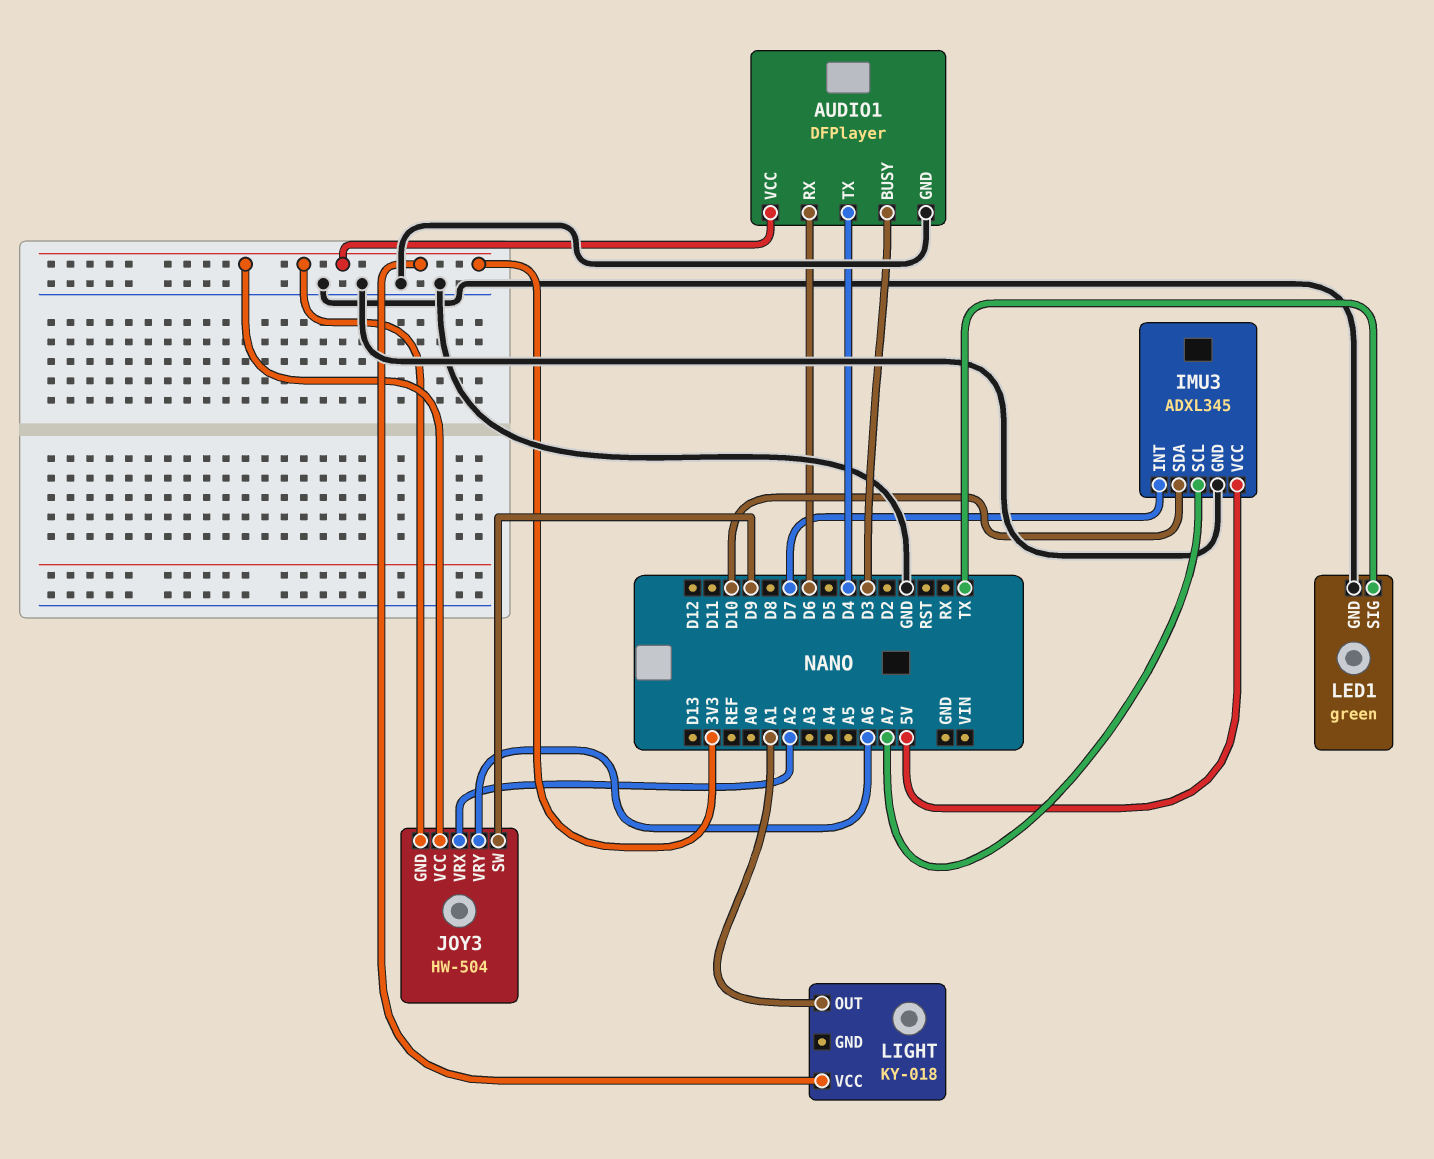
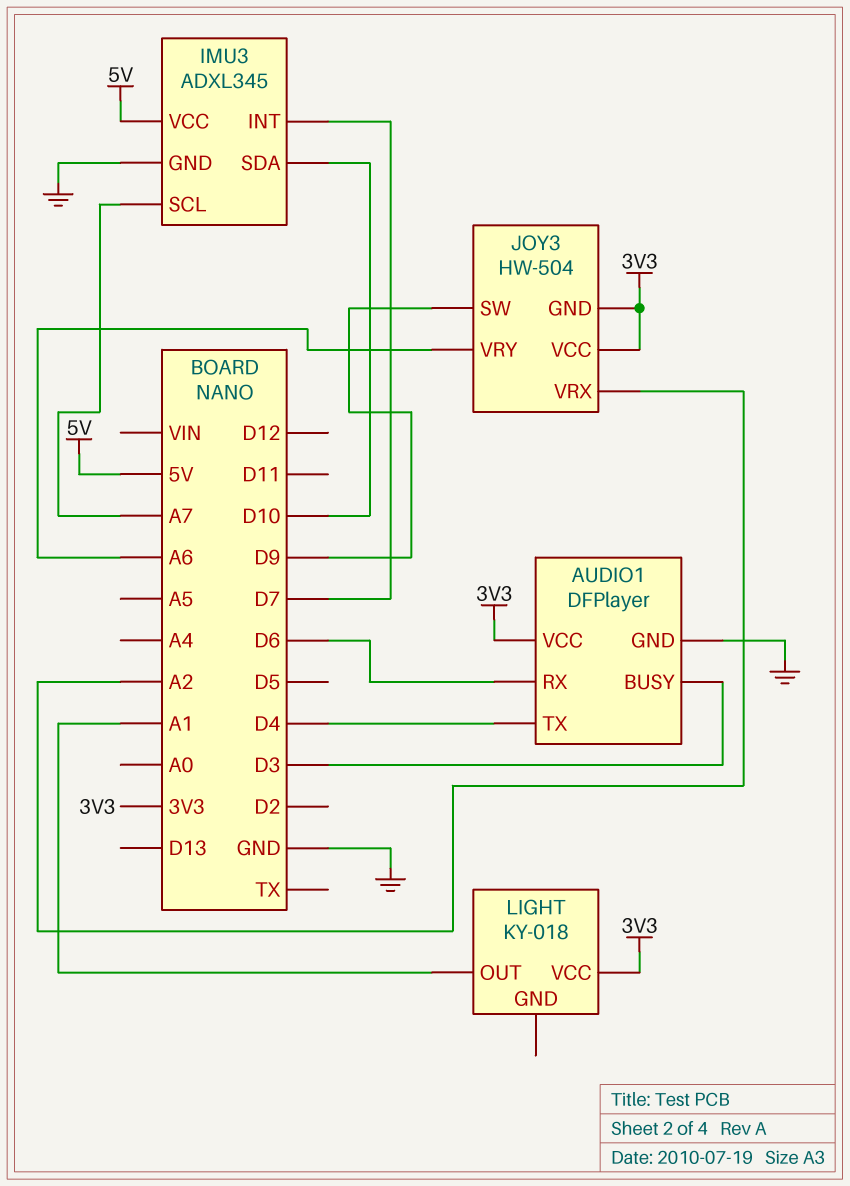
LED1: green -> none
LED1 pin GND: GND -> none
LED1 pin SIG: TX -> none

